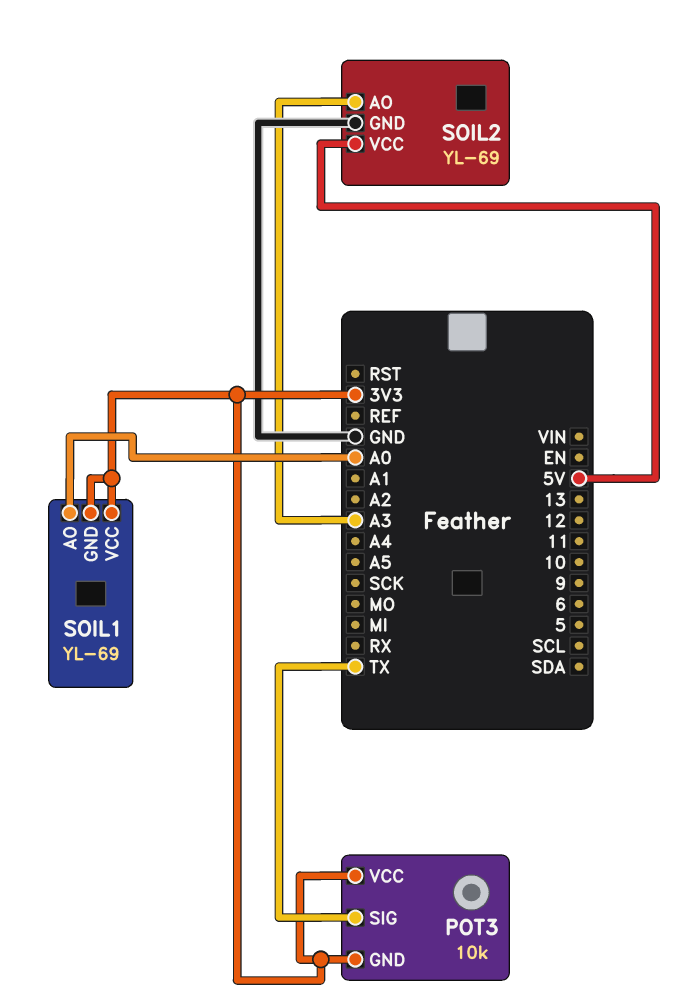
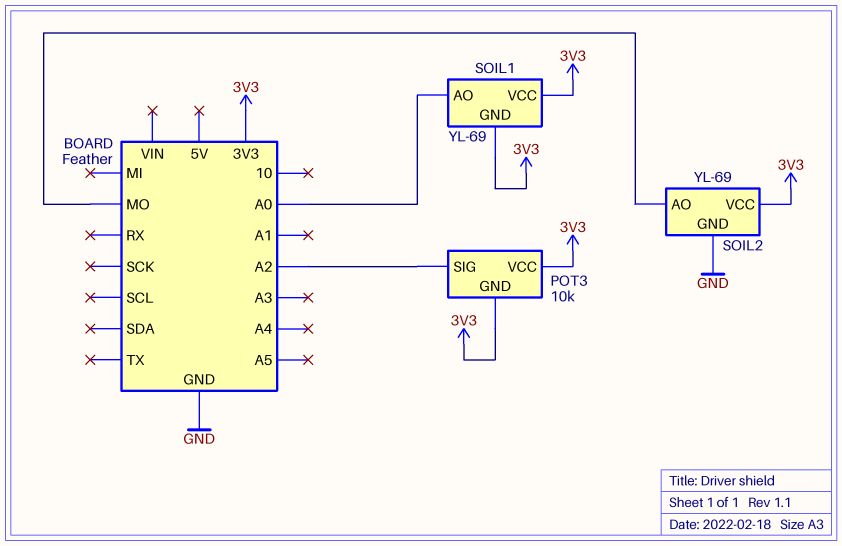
POT3 pin SIG: TX -> A2
SOIL2 pin AO: A3 -> MO
SOIL2 pin VCC: 5V -> 3V3

